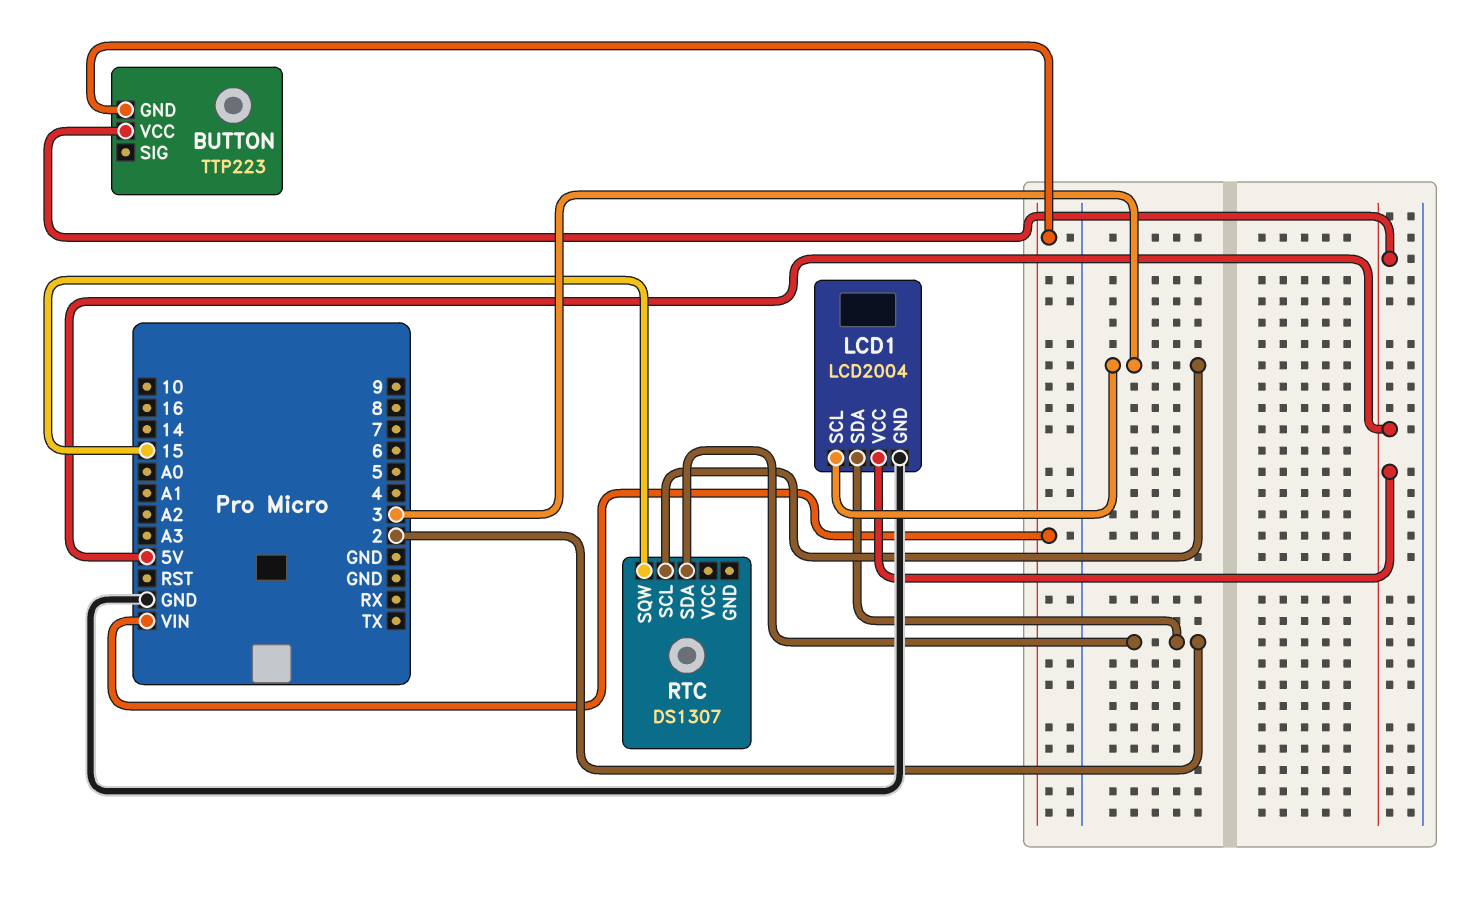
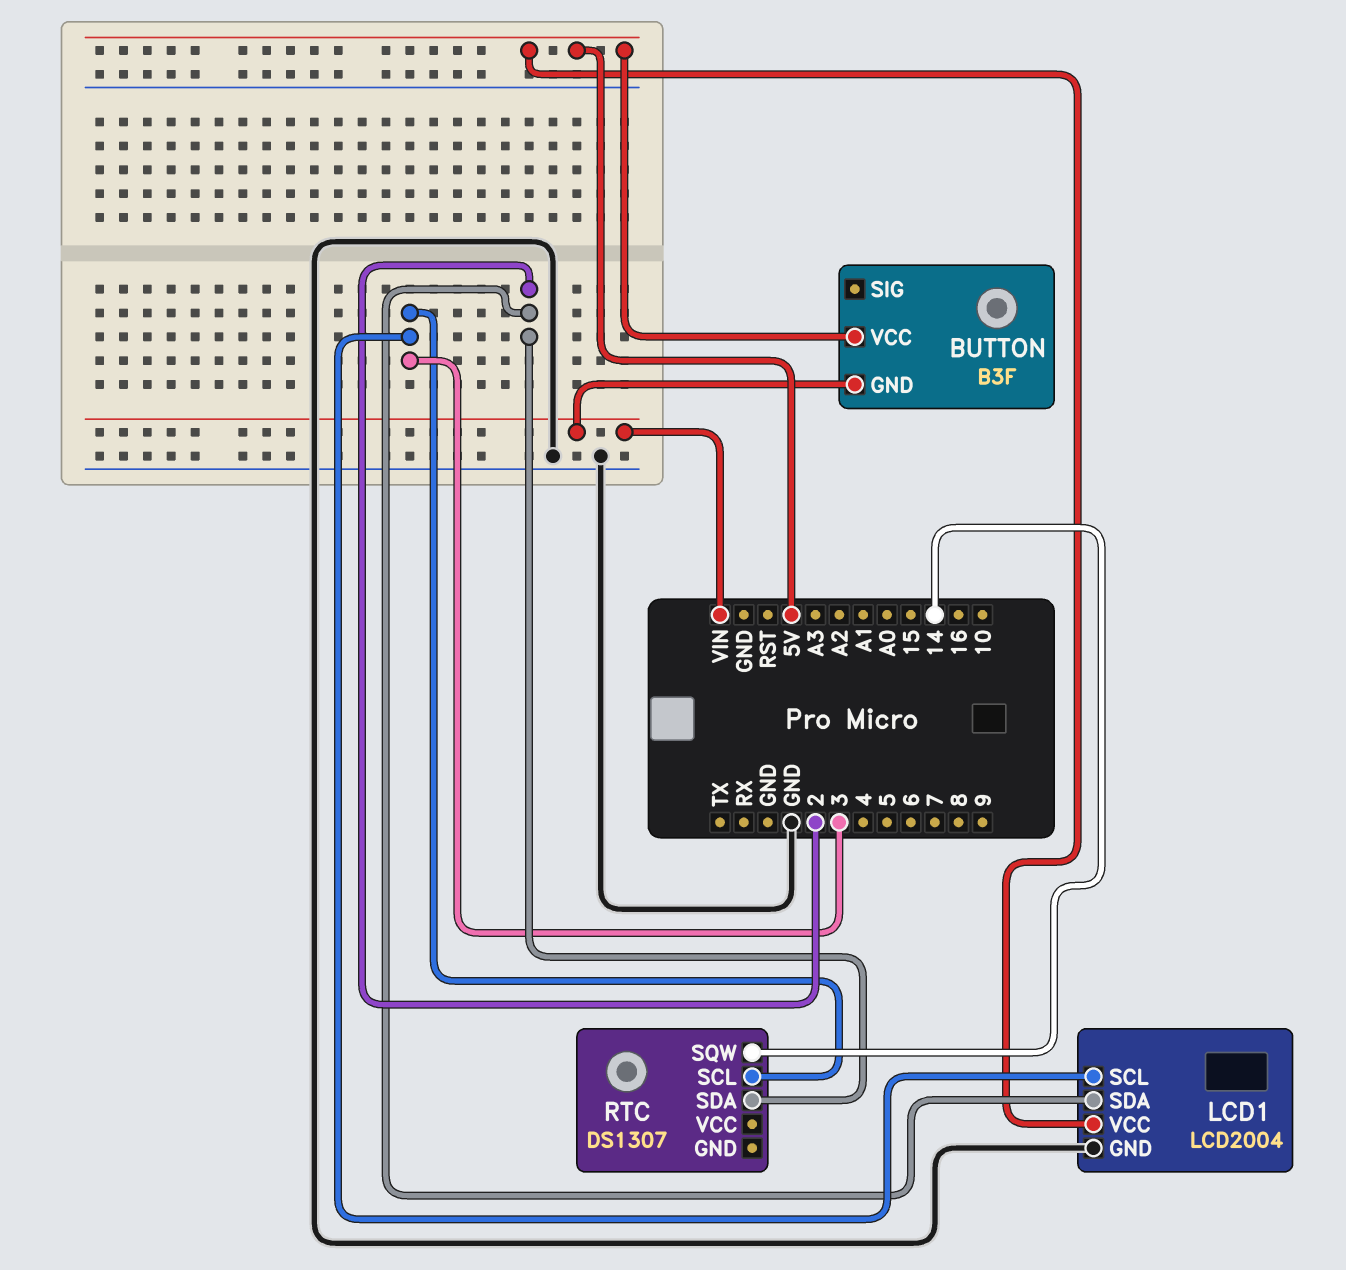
BUTTON: TTP223 -> B3F
RTC pin SQW: 15 -> 14

